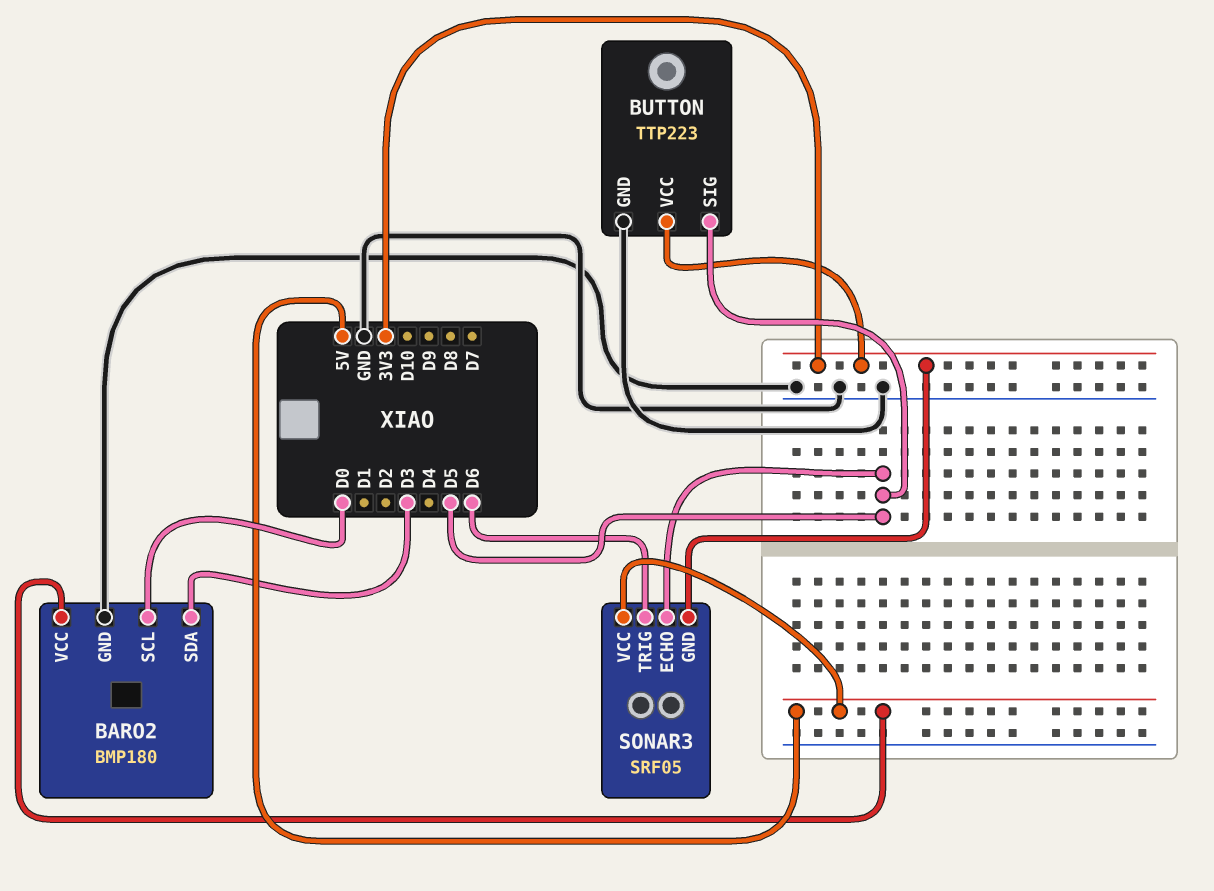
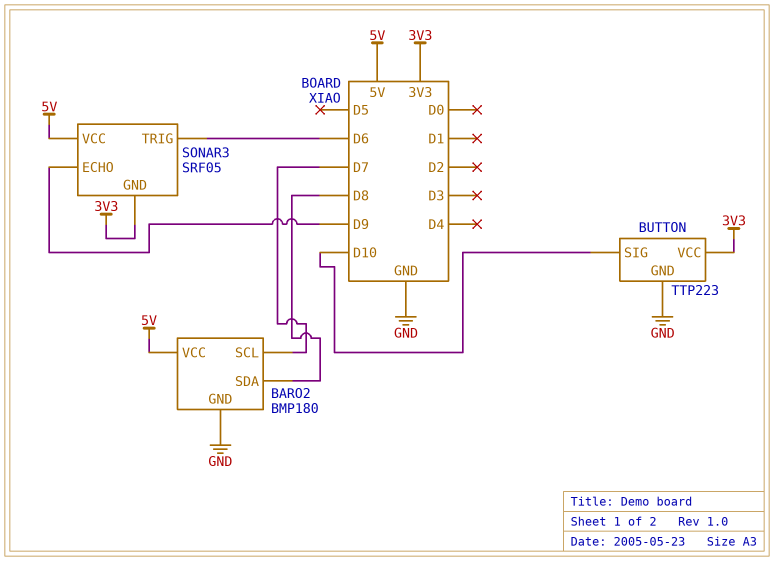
BARO2 pin SCL: D0 -> D7
BARO2 pin SDA: D3 -> D8
BUTTON pin SIG: D5 -> D10
SONAR3 pin ECHO: D5 -> D9

